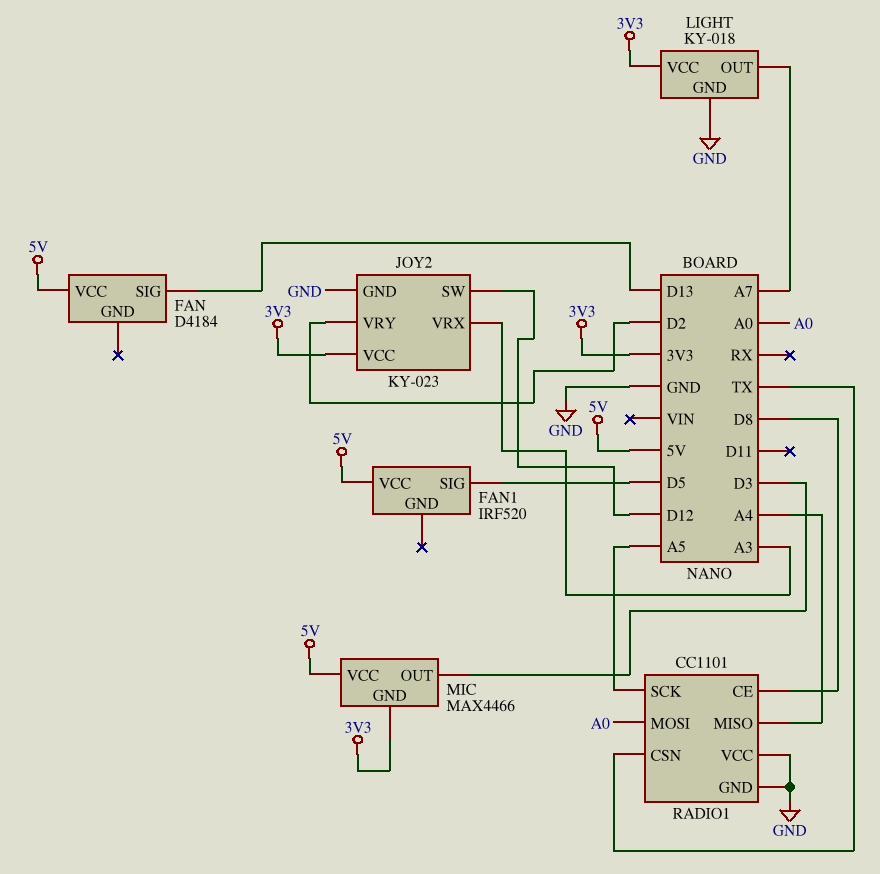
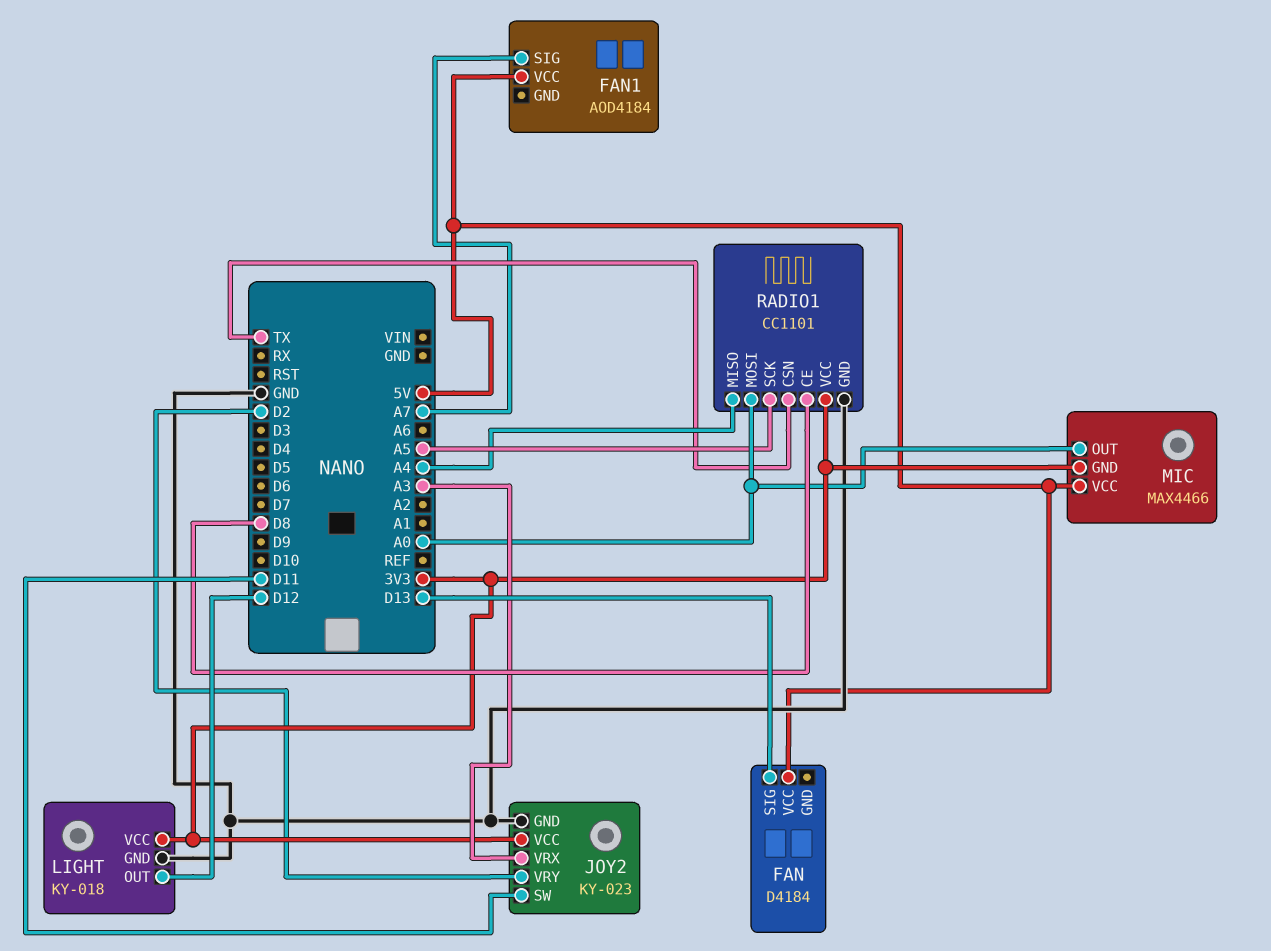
FAN1: IRF520 -> AOD4184
FAN1 pin SIG: D5 -> A7
JOY2 pin SW: D12 -> D11
LIGHT pin OUT: A7 -> D12
MIC pin OUT: D3 -> A0
RADIO1 pin VCC: GND -> 3V3

